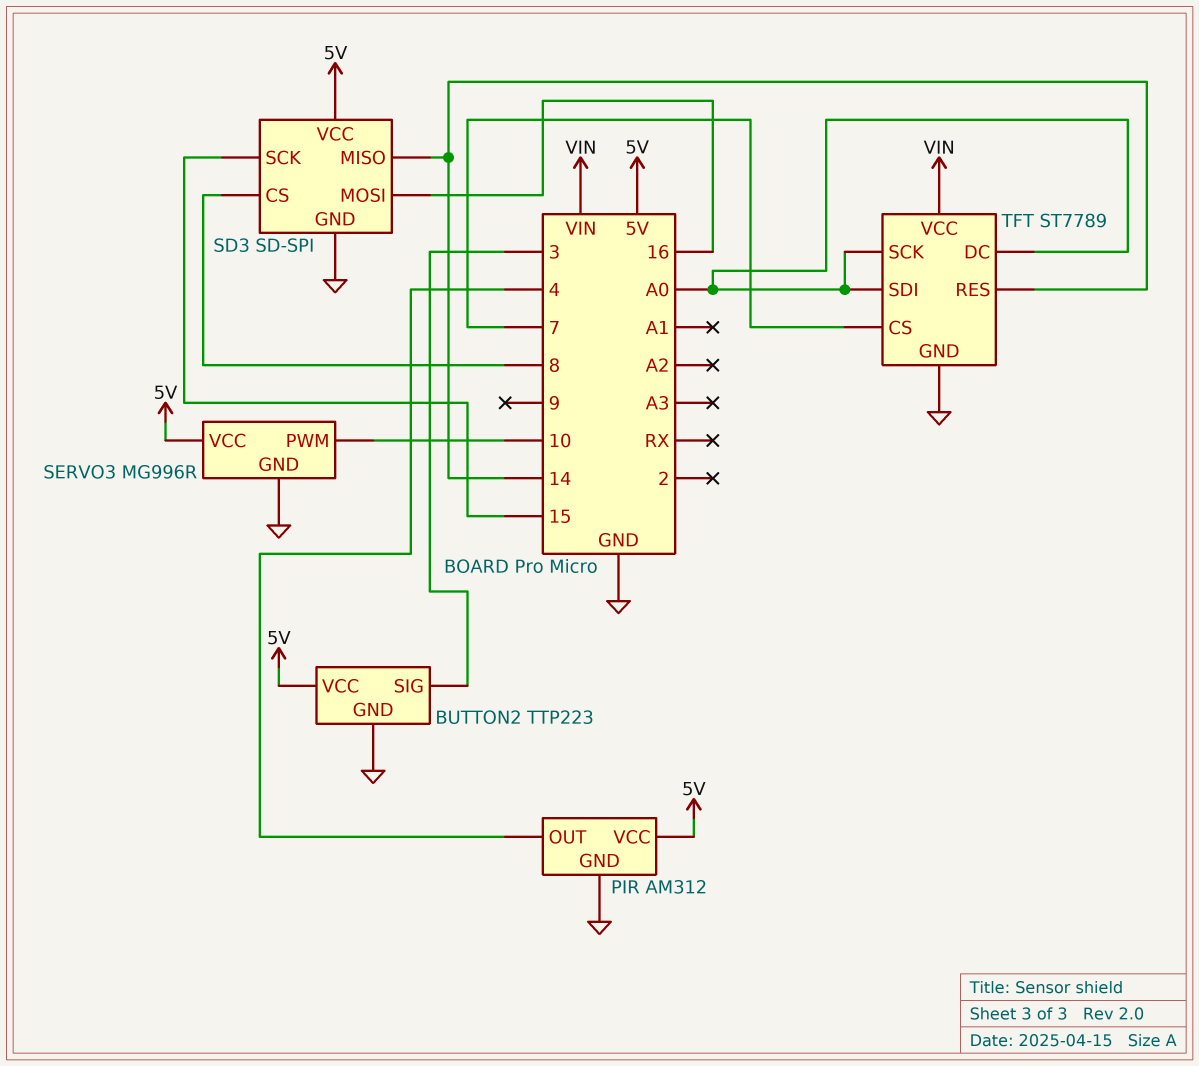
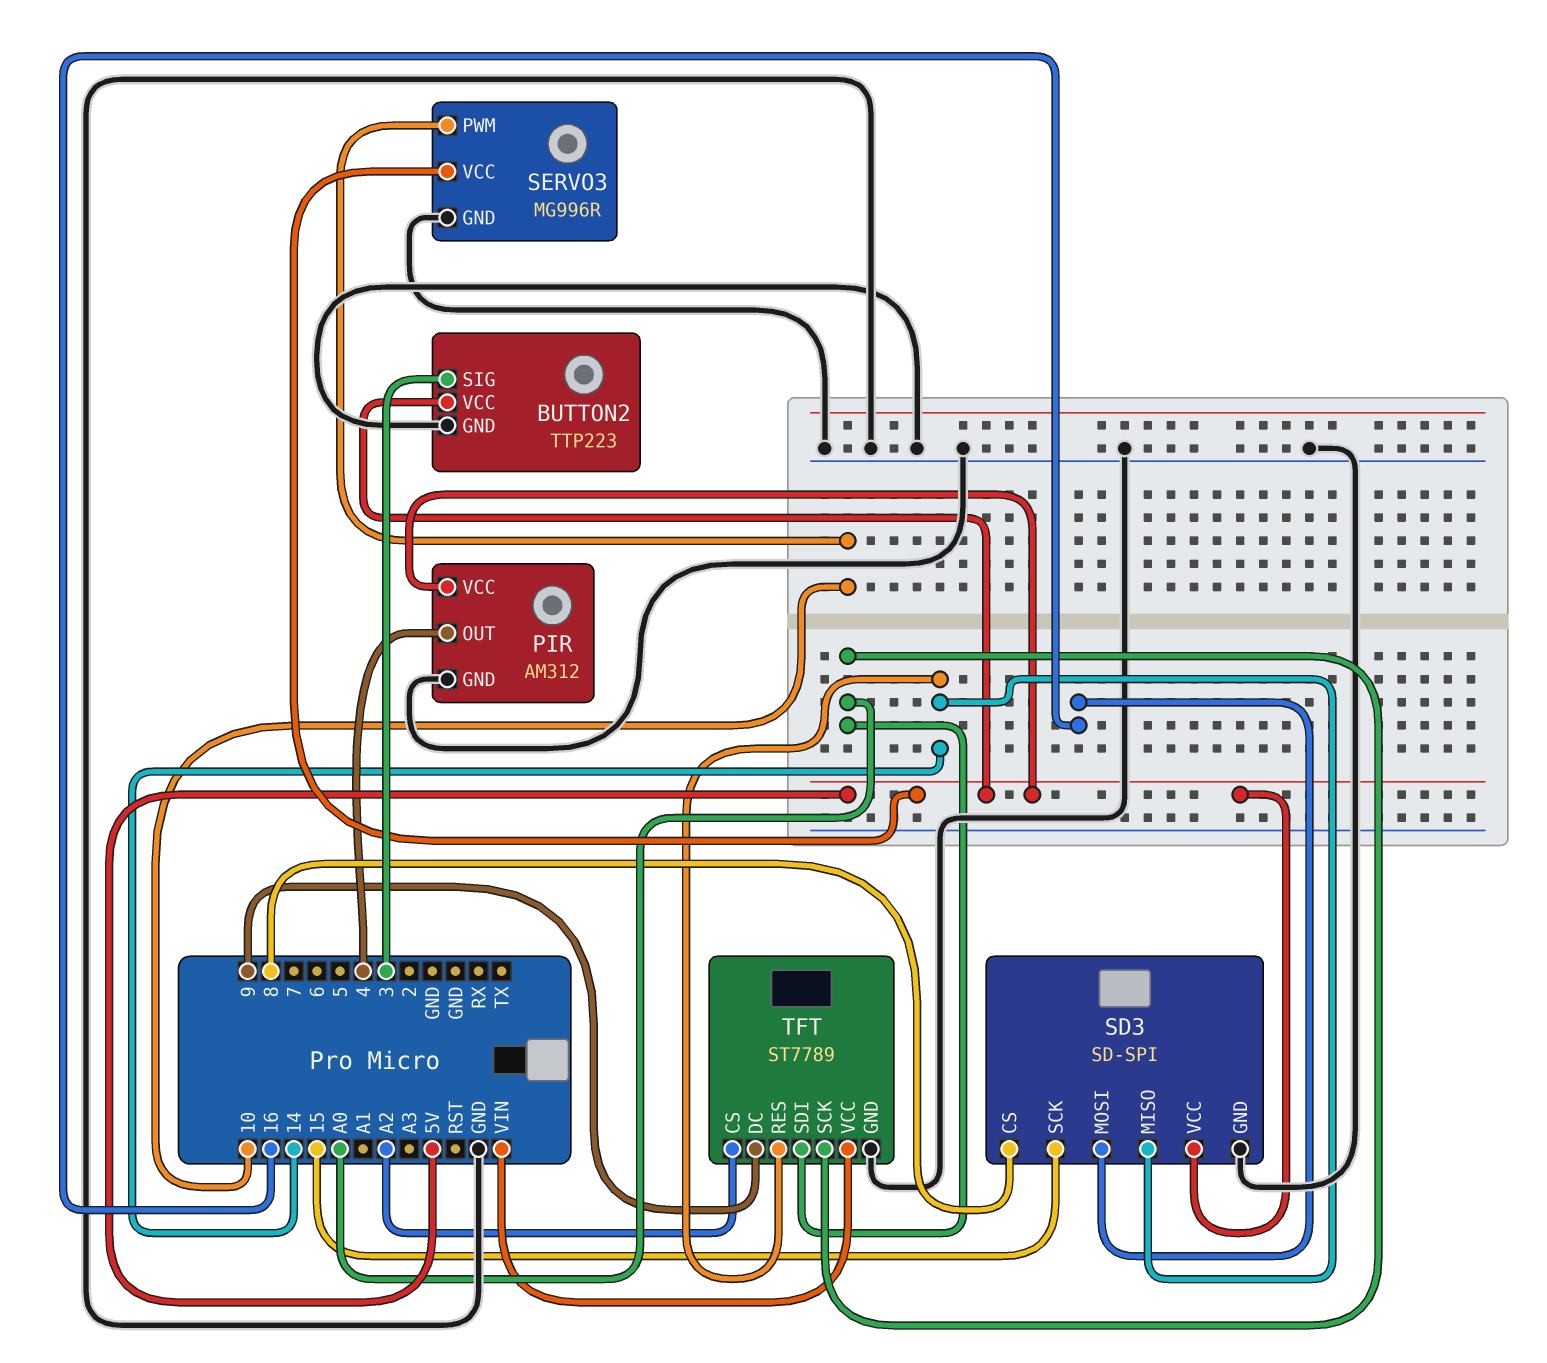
TFT pin CS: 7 -> A2
TFT pin DC: A0 -> 9

